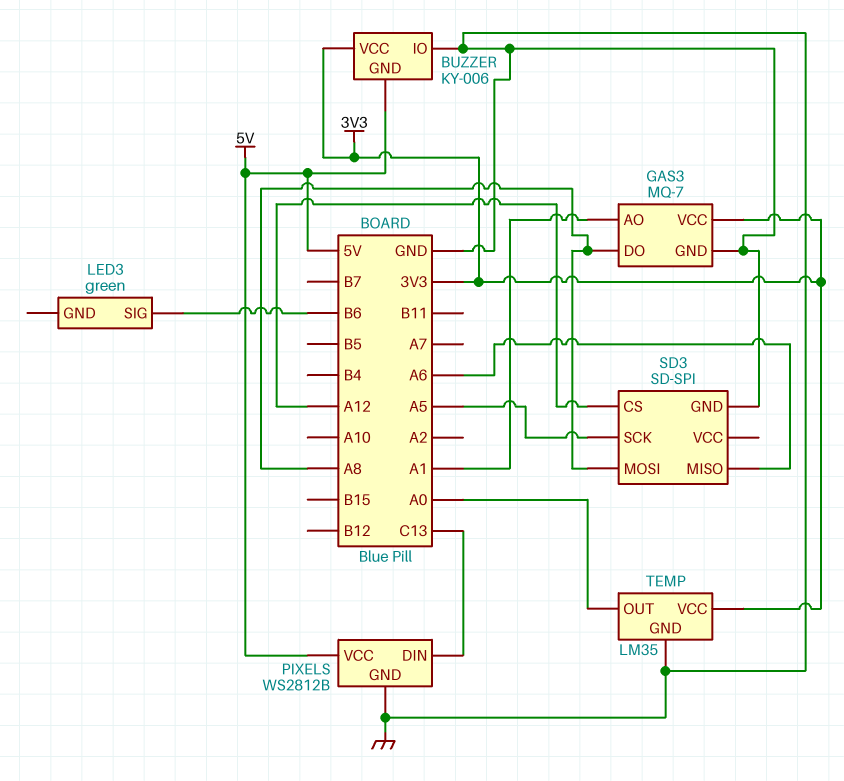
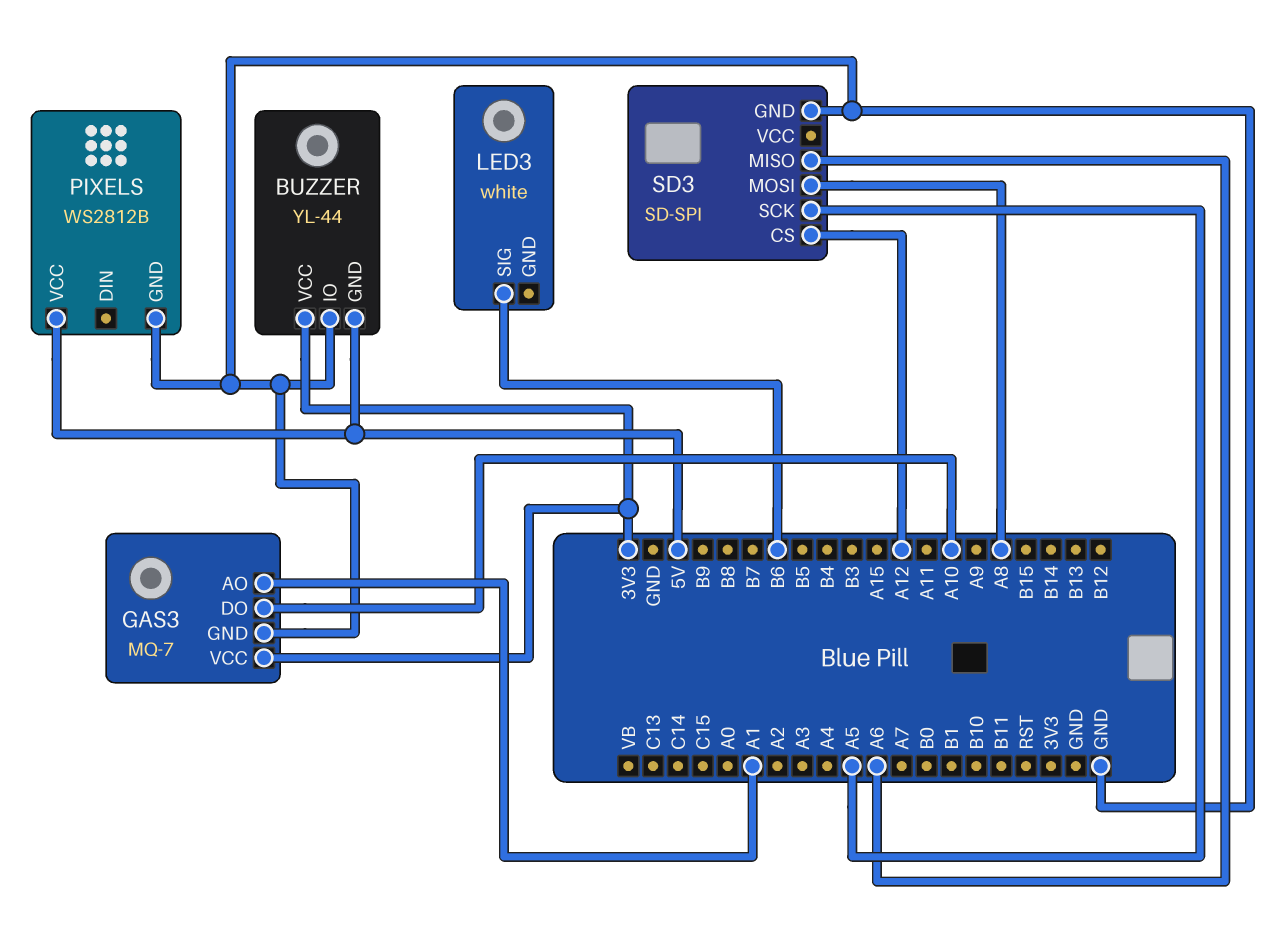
BUZZER: KY-006 -> YL-44
GAS3 pin DO: A8 -> A10
LED3: green -> white
PIXELS pin DIN: C13 -> none
TEMP: LM35 -> none
TEMP pin GND: GND -> none
TEMP pin OUT: A0 -> none
TEMP pin VCC: 3V3 -> none

